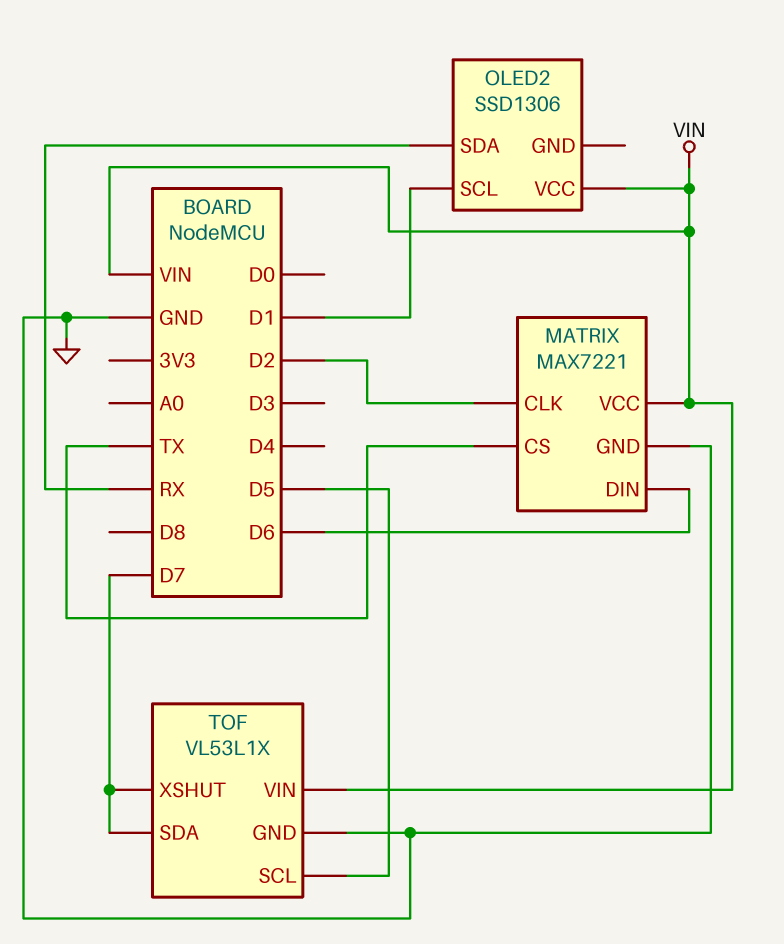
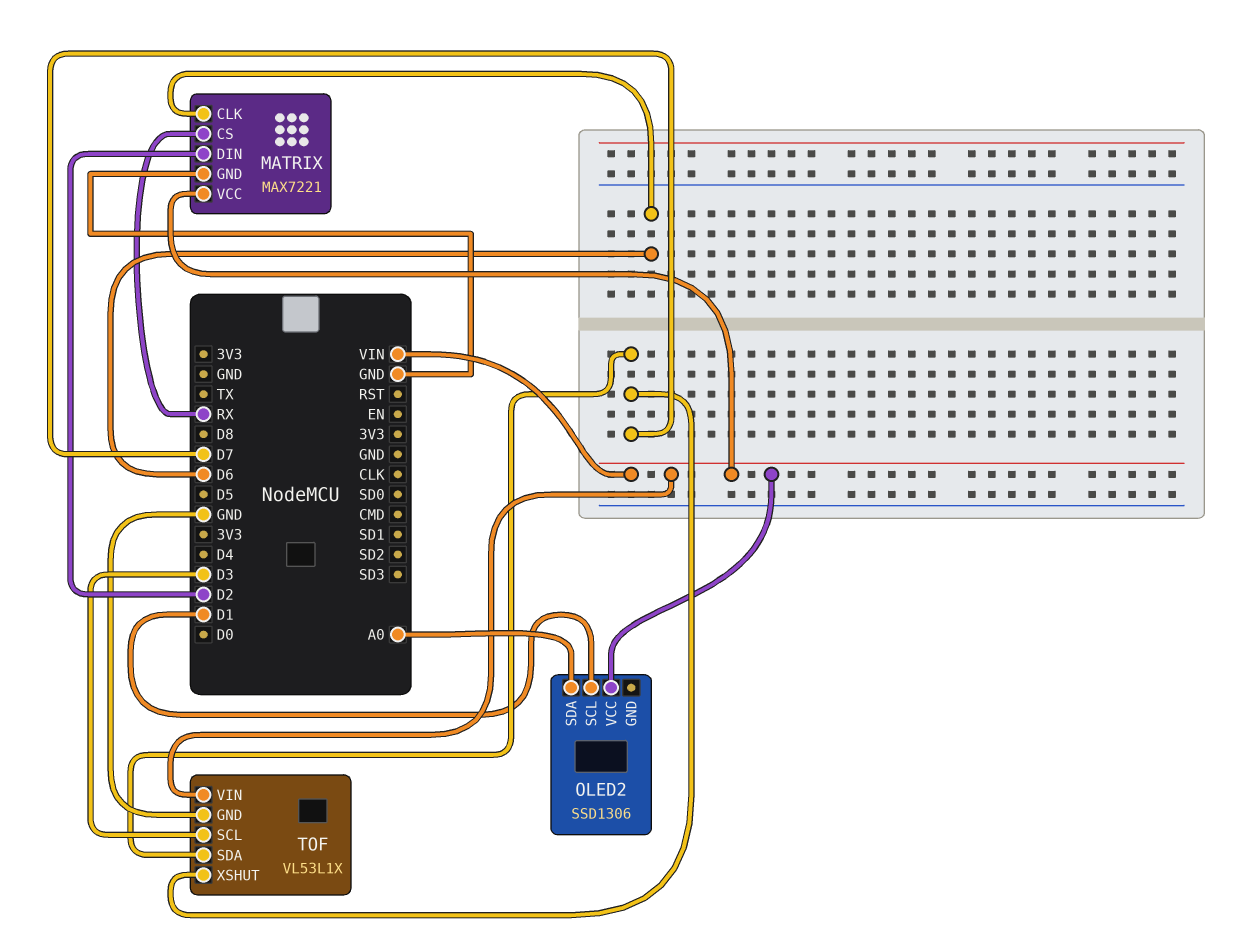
MATRIX pin CLK: D2 -> D6
MATRIX pin CS: TX -> RX
MATRIX pin DIN: D6 -> D2
OLED2 pin SDA: RX -> A0
TOF pin SCL: D5 -> D3

